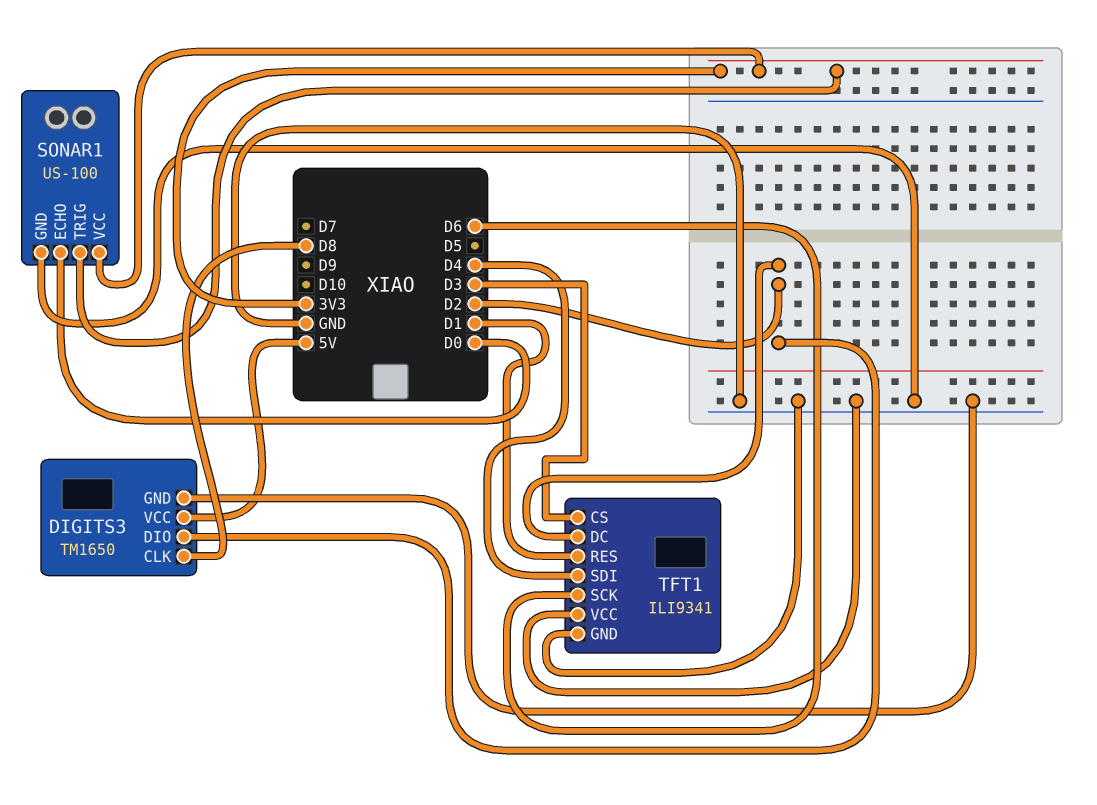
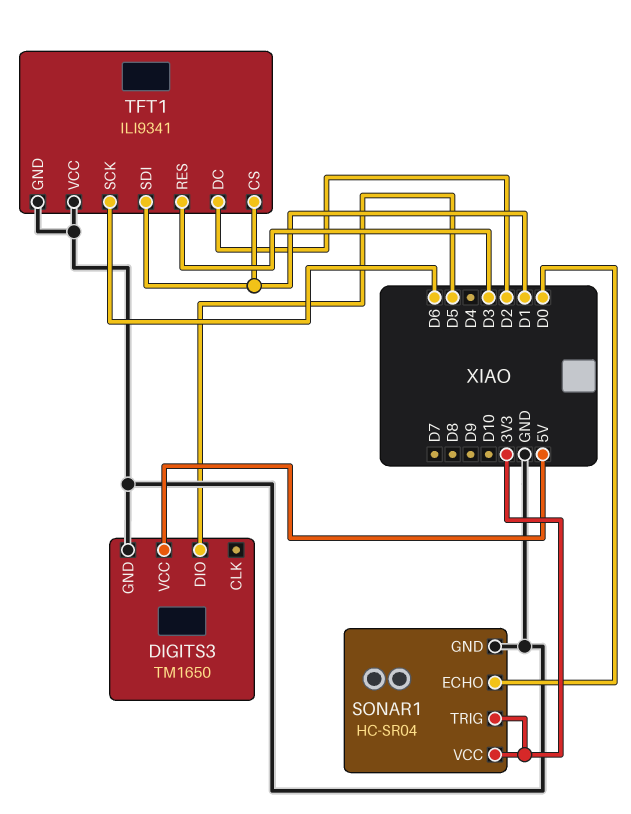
DIGITS3 pin CLK: D8 -> none
DIGITS3 pin DIO: D2 -> D5
SONAR1: US-100 -> HC-SR04
TFT1 pin CS: D3 -> D1
TFT1 pin RES: D1 -> D3
TFT1 pin SDI: D4 -> D1

